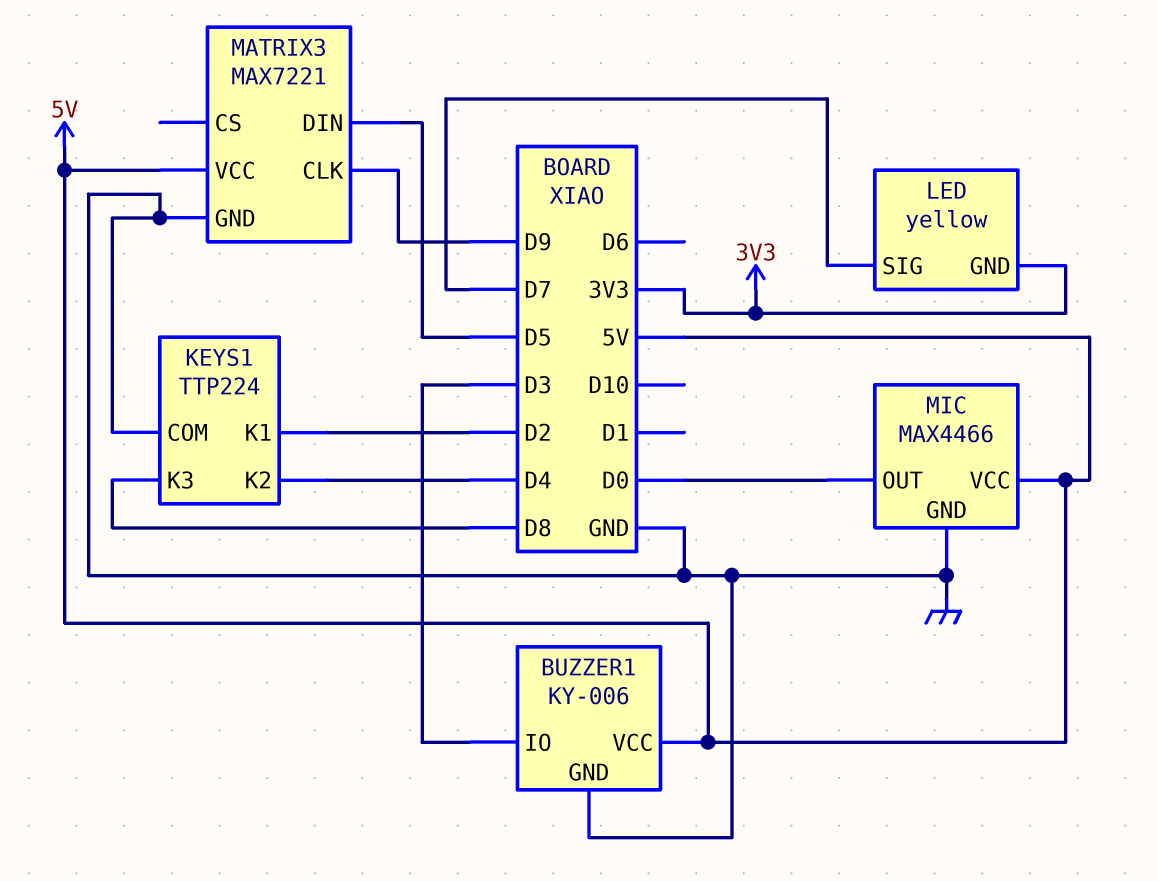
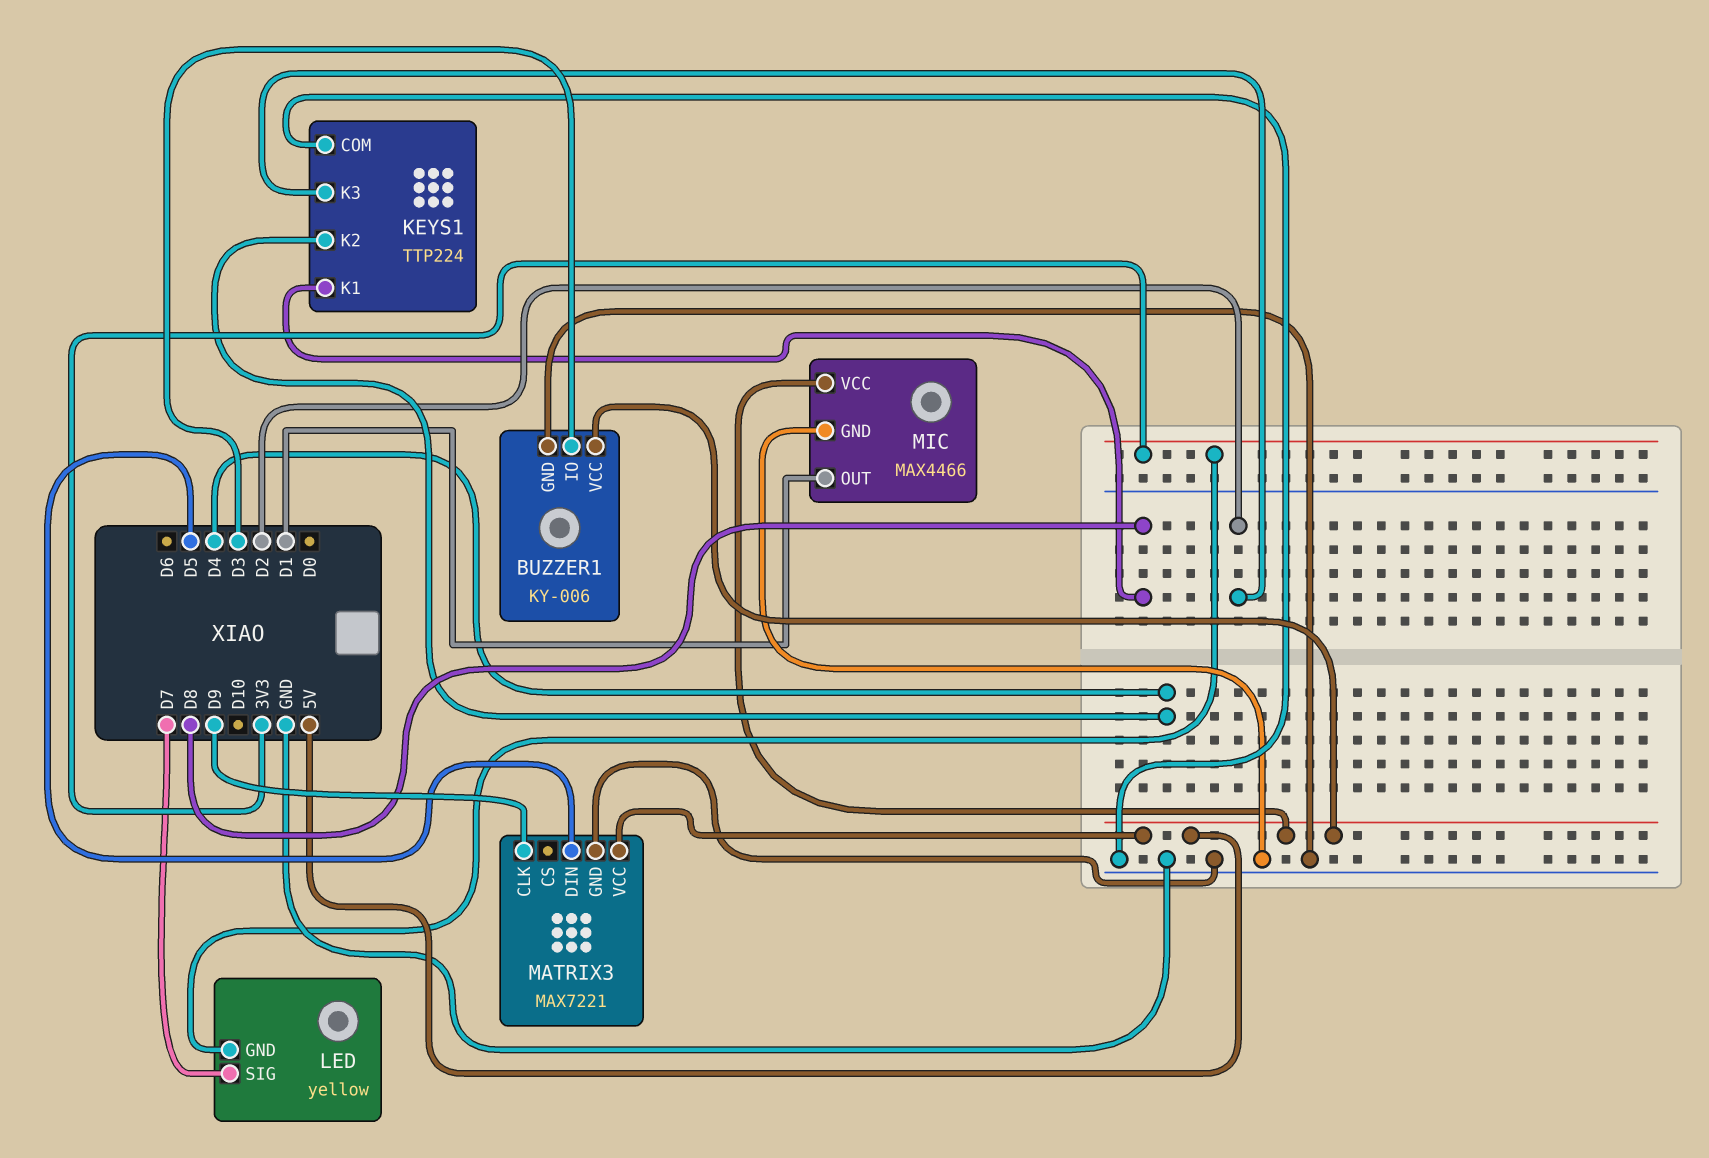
KEYS1 pin K1: D2 -> D8
KEYS1 pin K3: D8 -> D2
MIC pin OUT: D0 -> D1

